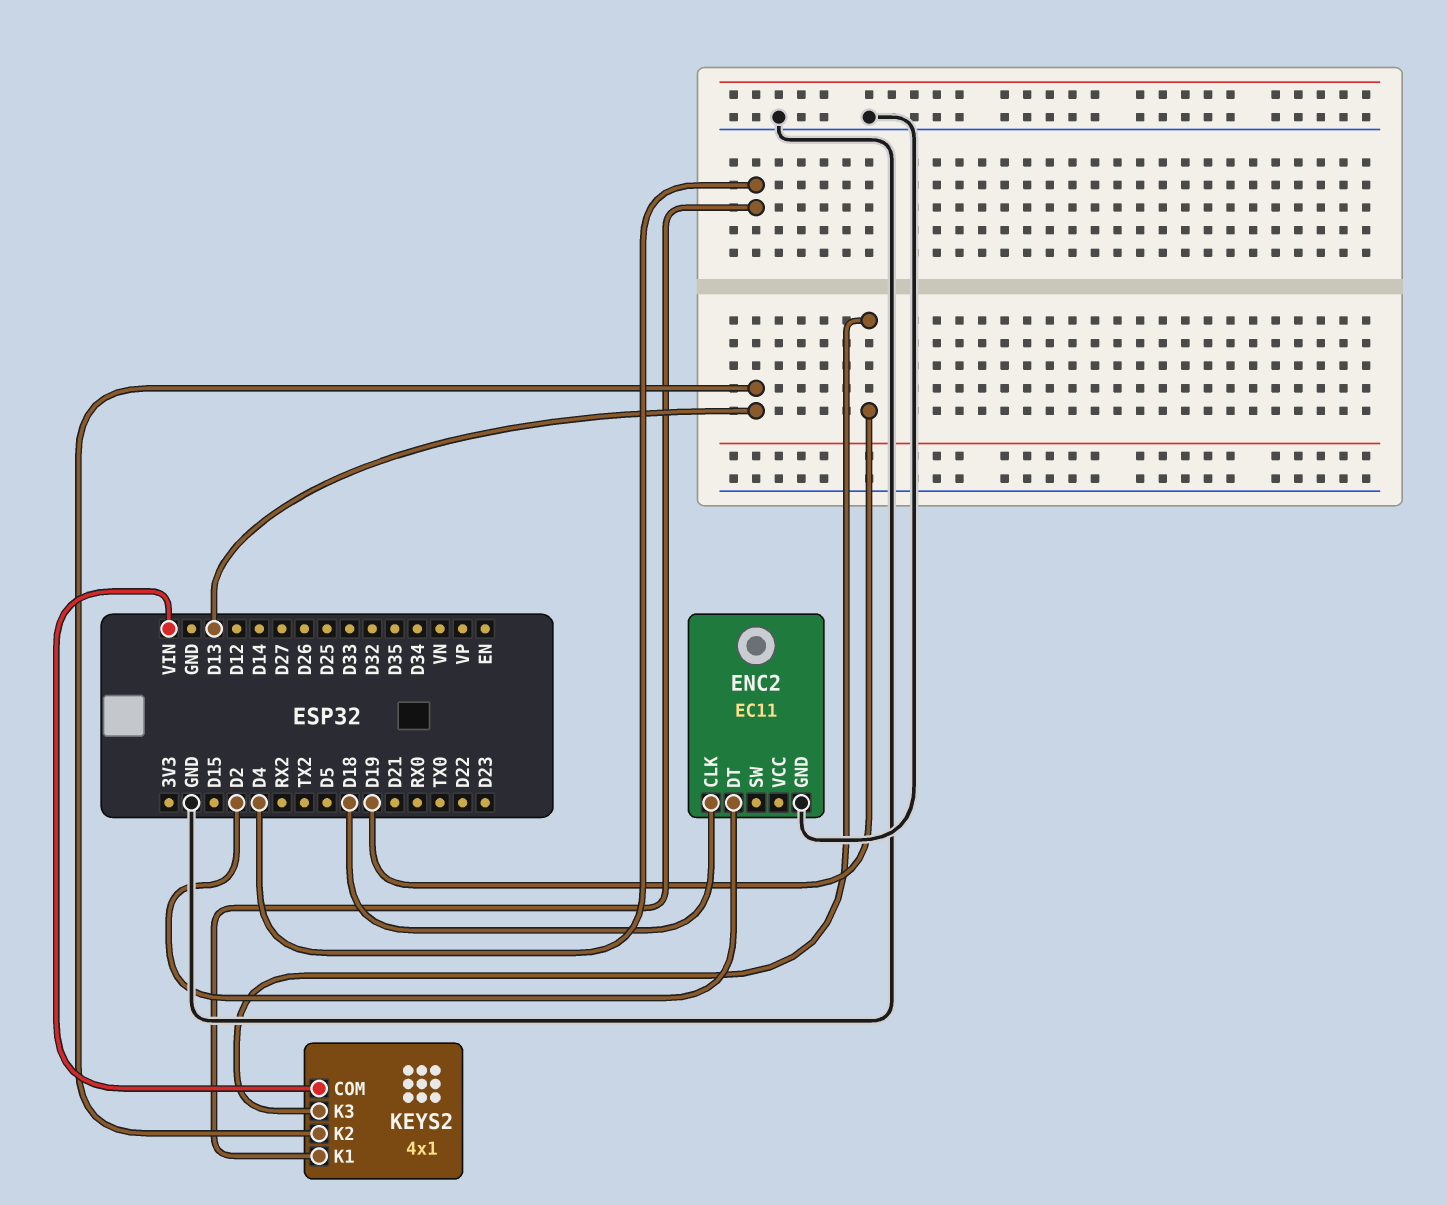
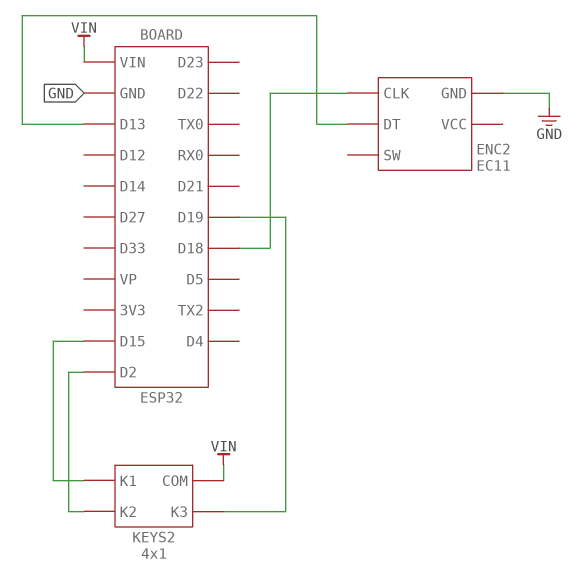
ENC2 pin DT: D2 -> D13
KEYS2 pin K1: D4 -> D15
KEYS2 pin K2: D13 -> D2

